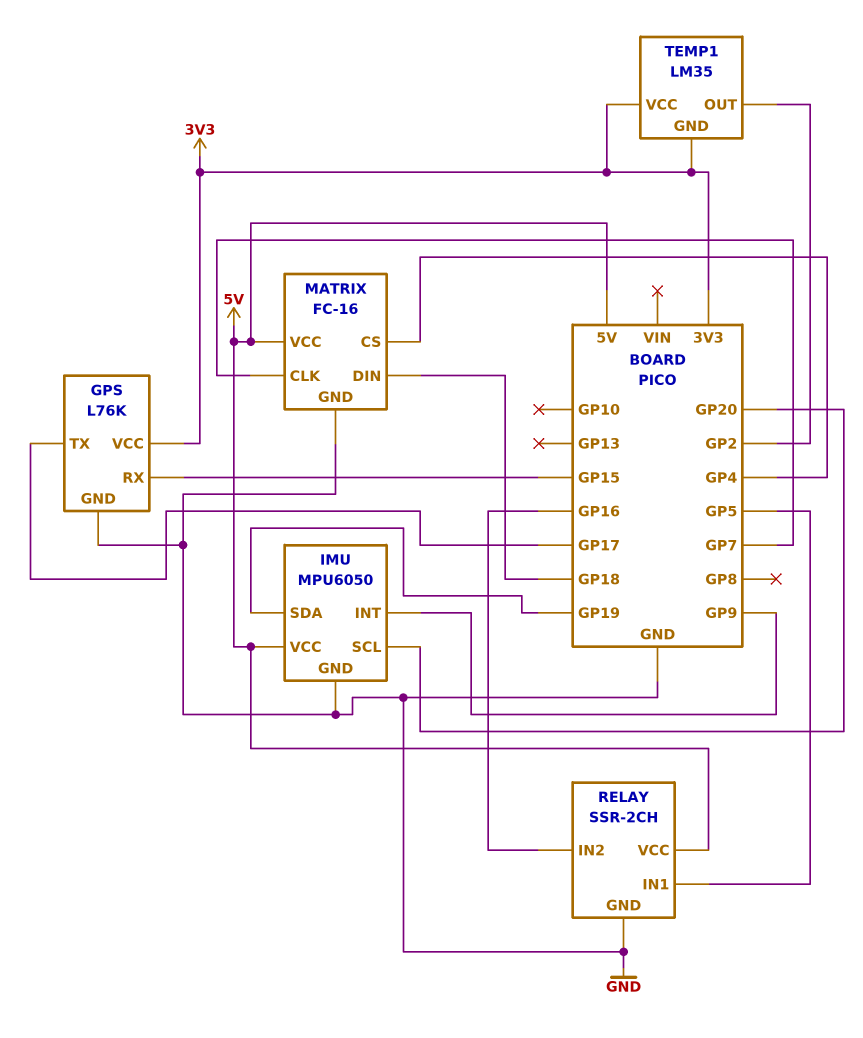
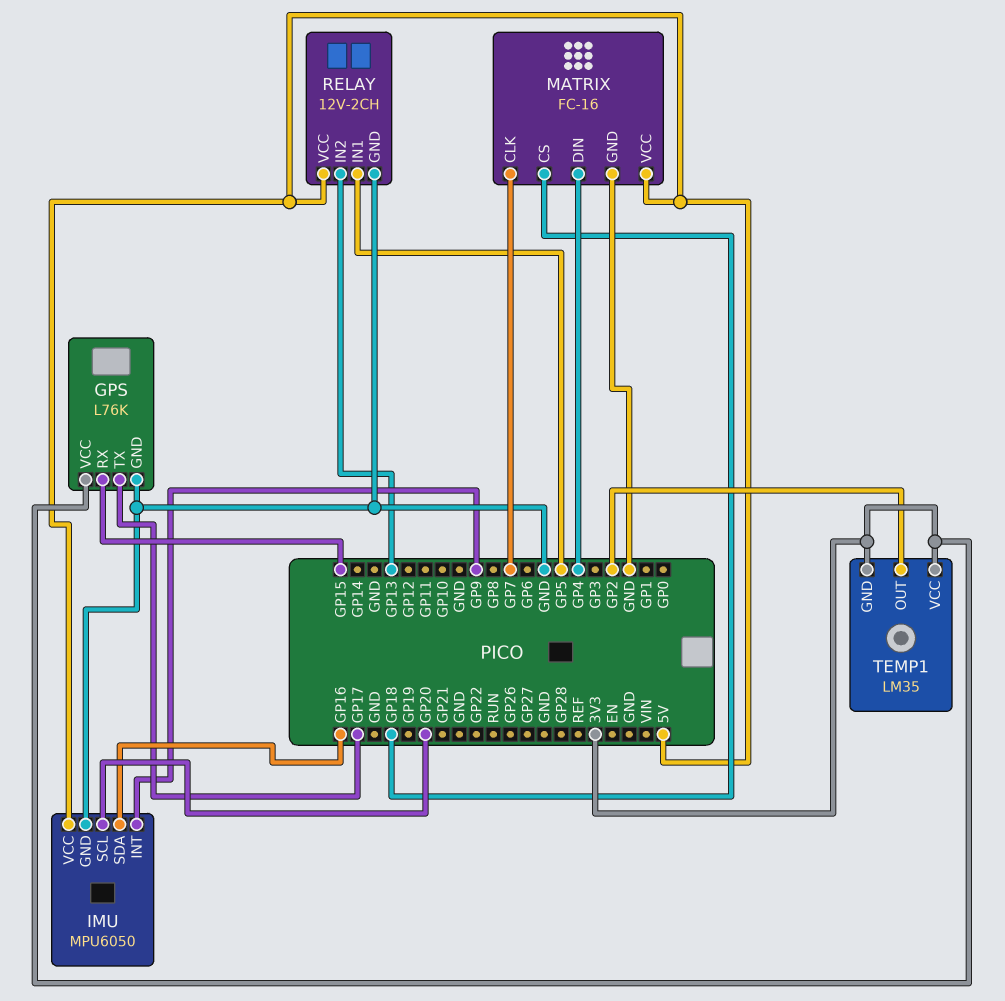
IMU pin SDA: GP19 -> GP16
MATRIX pin CS: GP4 -> GP18
MATRIX pin DIN: GP18 -> GP4
RELAY: SSR-2CH -> 12V-2CH
RELAY pin IN2: GP16 -> GP13

